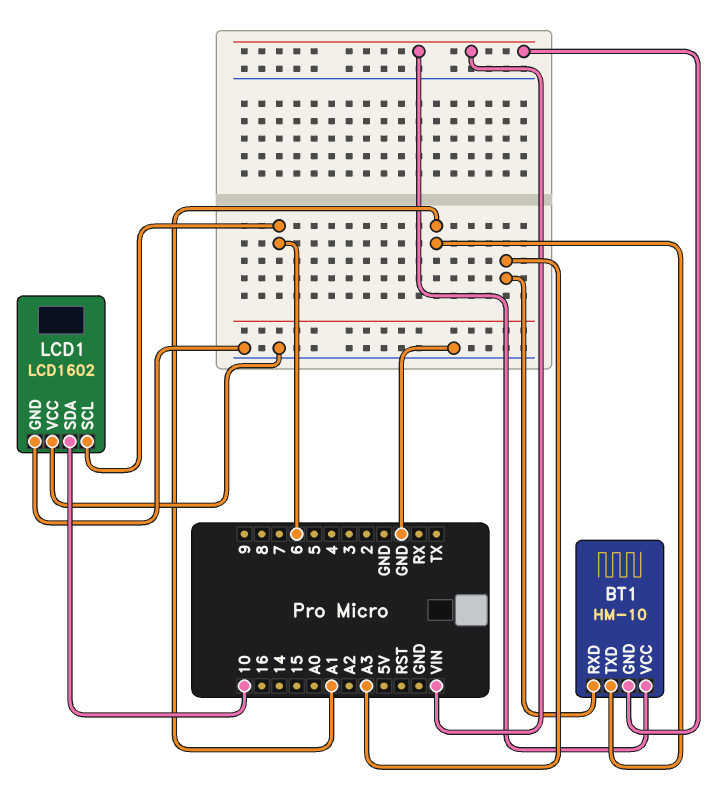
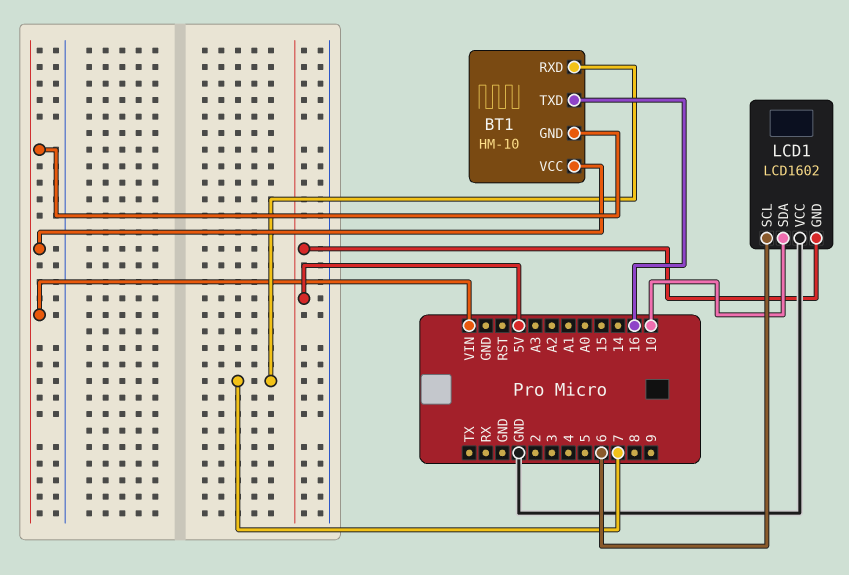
BT1 pin RXD: A3 -> 7
BT1 pin TXD: A1 -> 16
LCD1 pin GND: GND -> 5V

